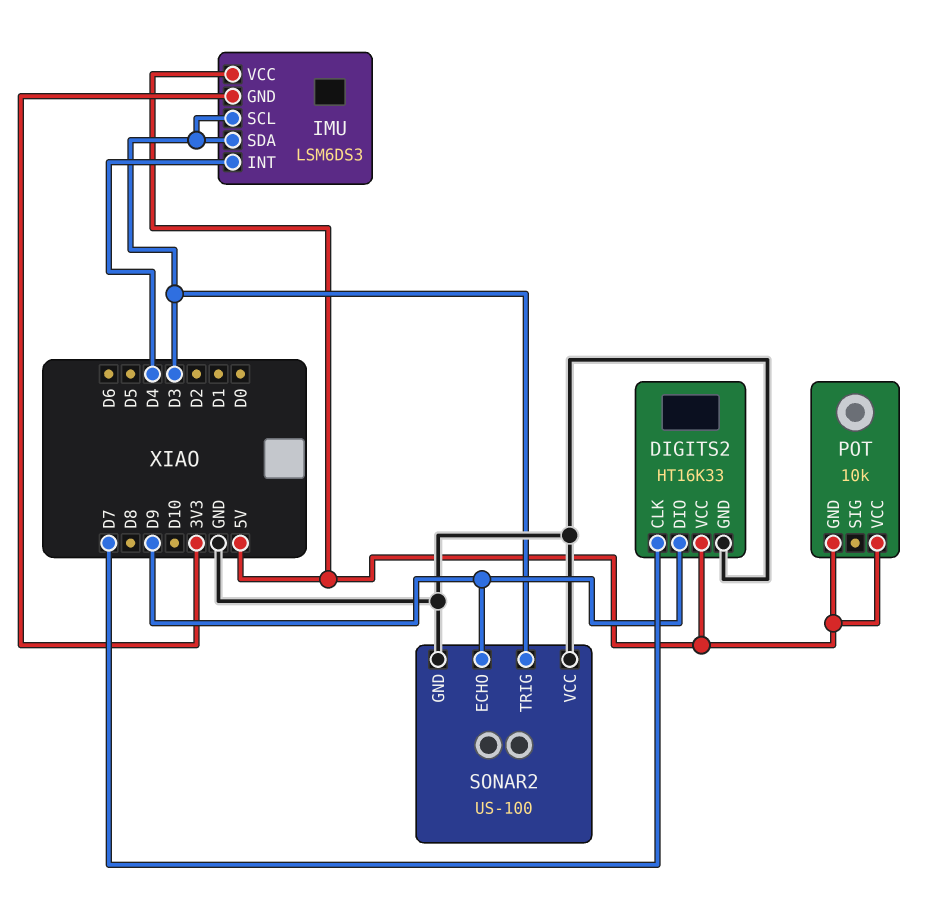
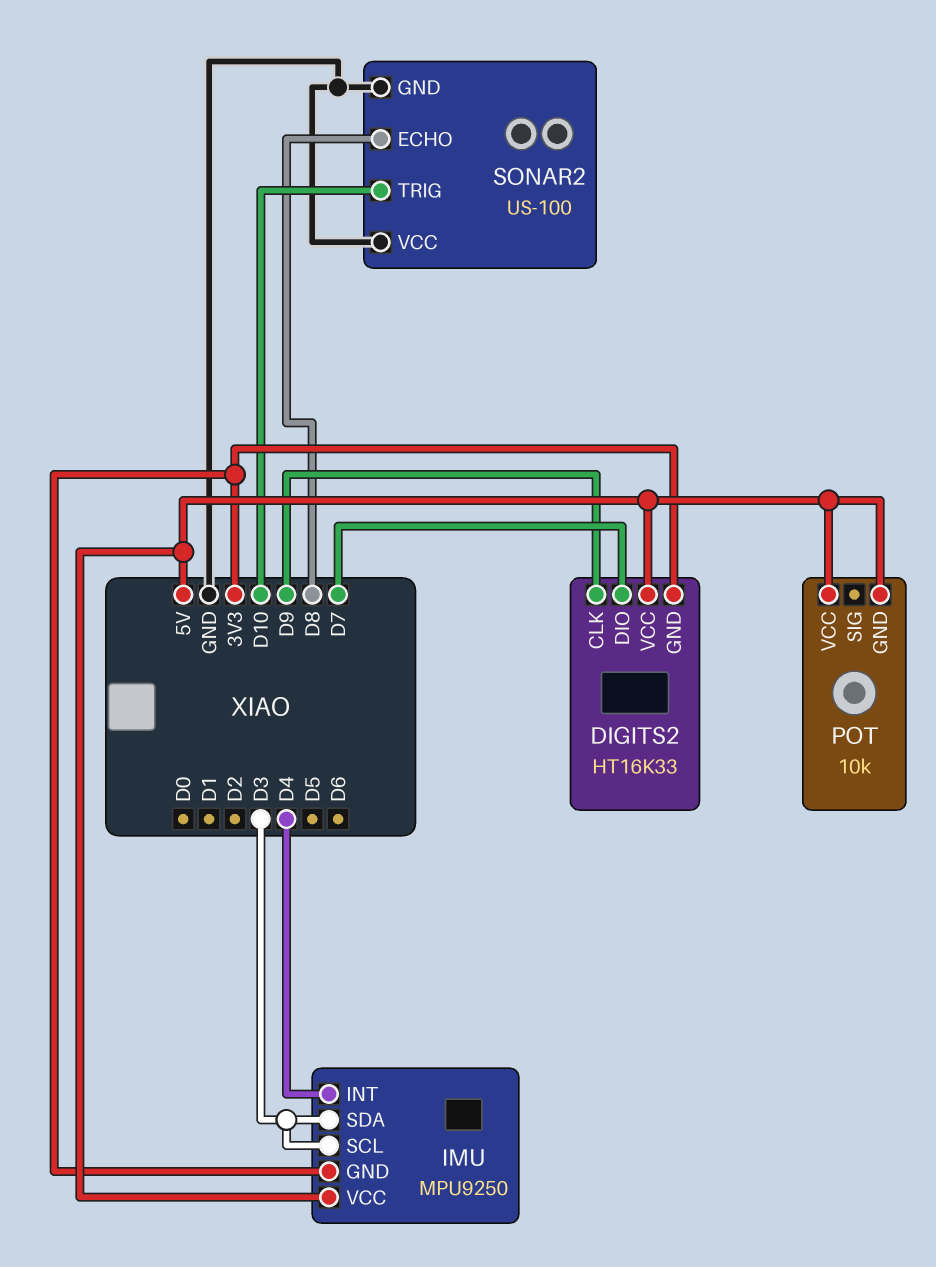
DIGITS2 pin CLK: D7 -> D9
DIGITS2 pin DIO: D9 -> D7
DIGITS2 pin GND: GND -> 3V3
IMU: LSM6DS3 -> MPU9250
SONAR2 pin ECHO: D9 -> D8
SONAR2 pin TRIG: D3 -> D10

